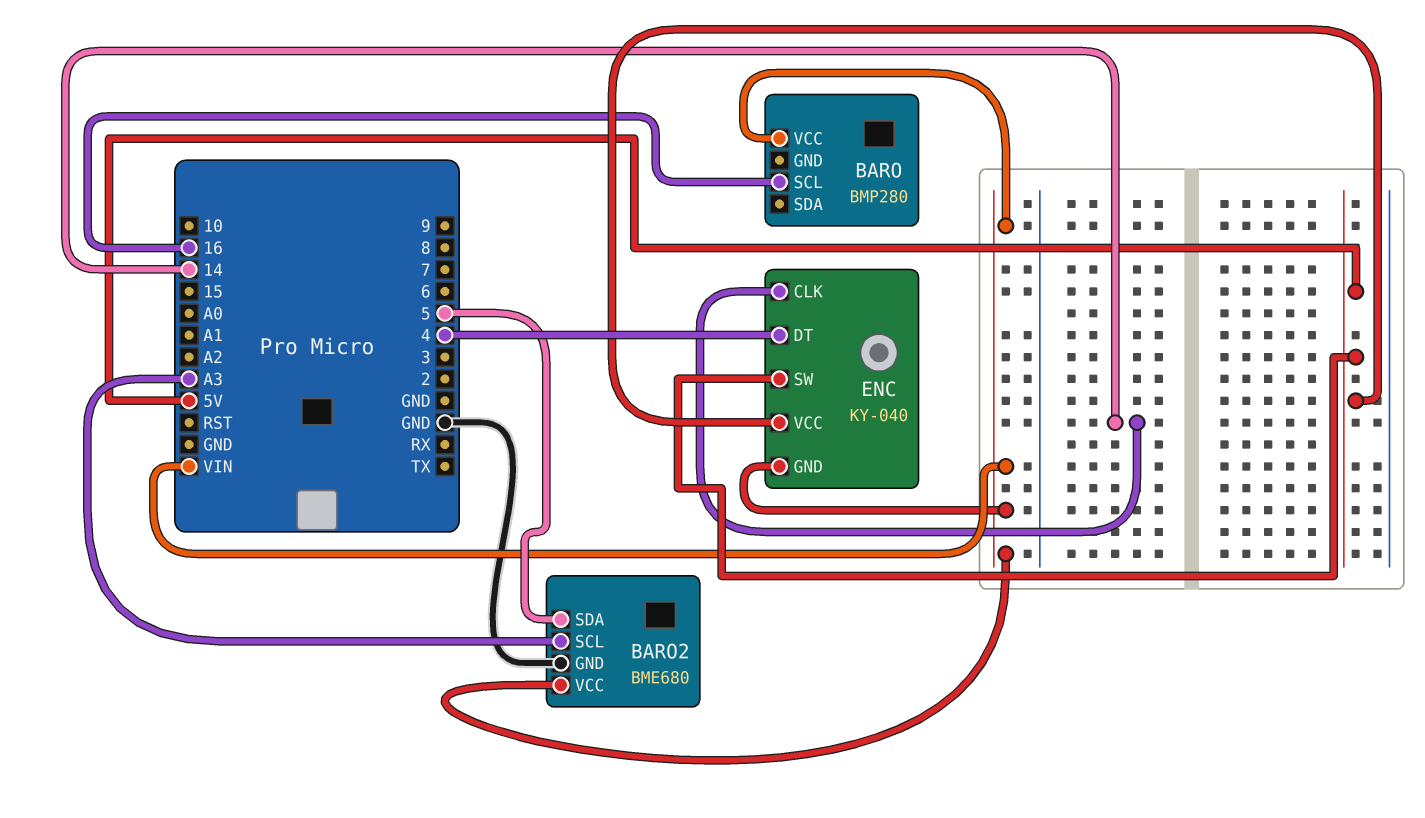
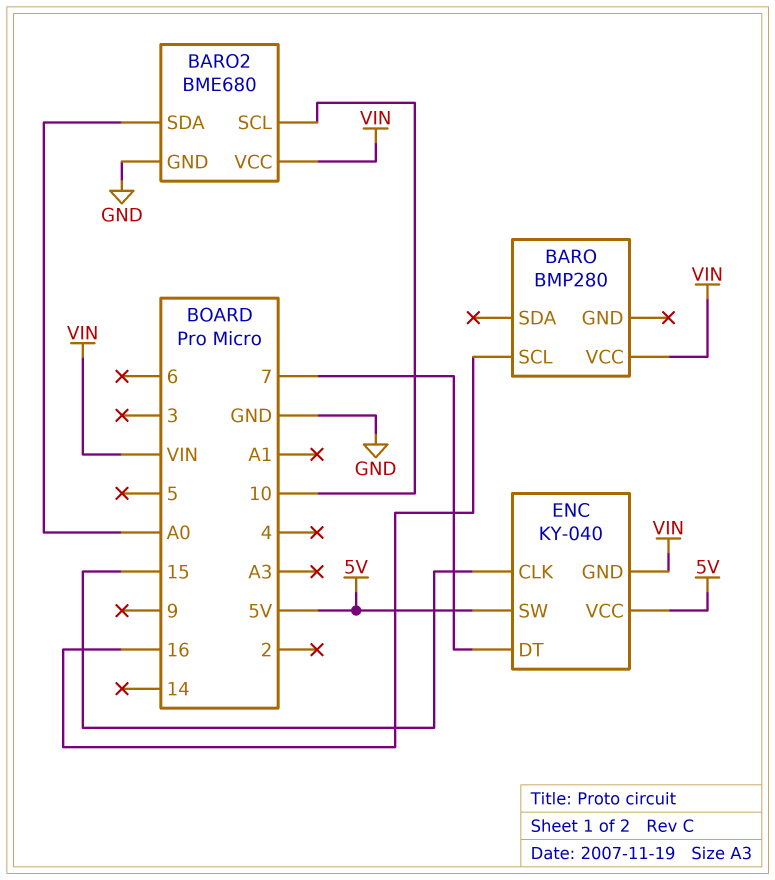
BARO2 pin SCL: A3 -> 10
BARO2 pin SDA: 5 -> A0
ENC pin CLK: 14 -> 15
ENC pin DT: 4 -> 7

